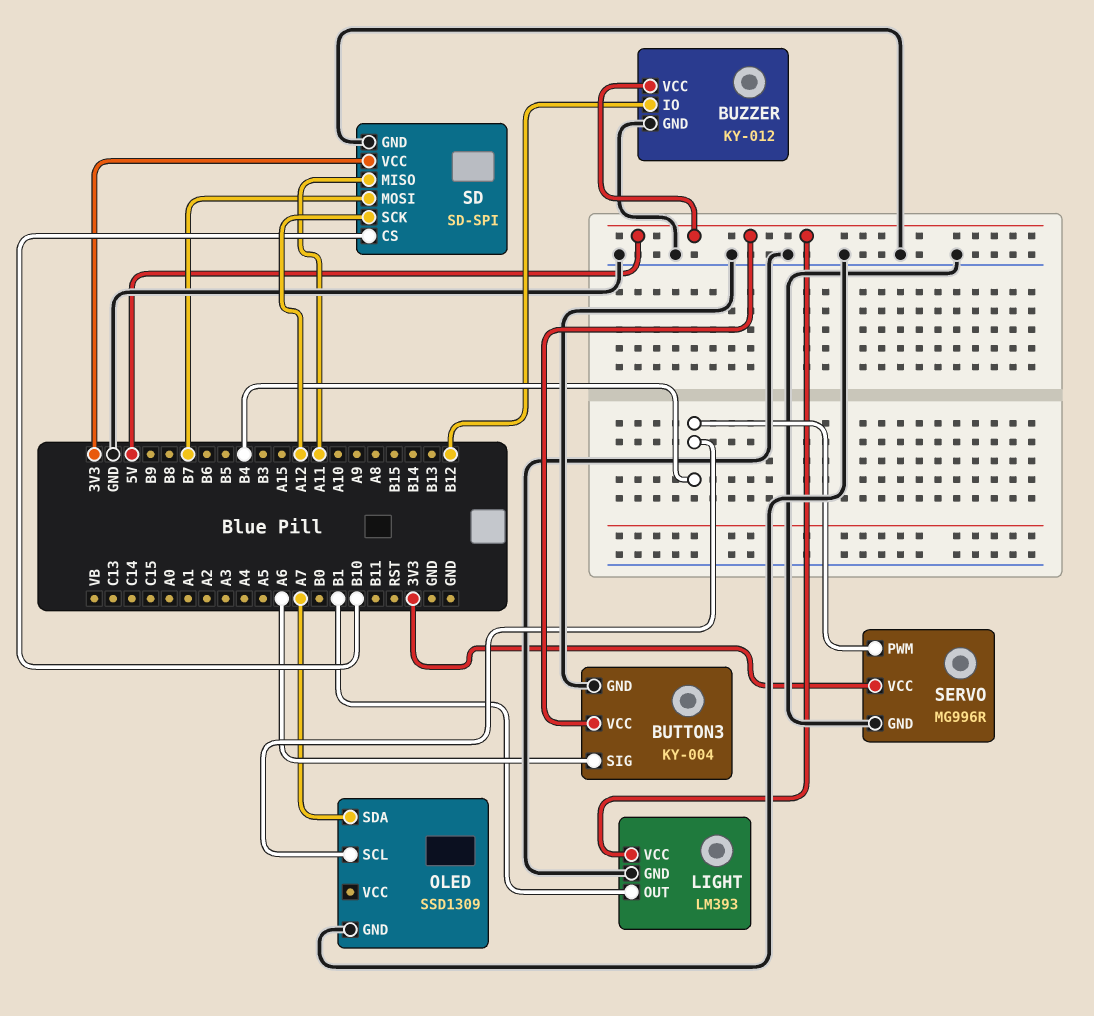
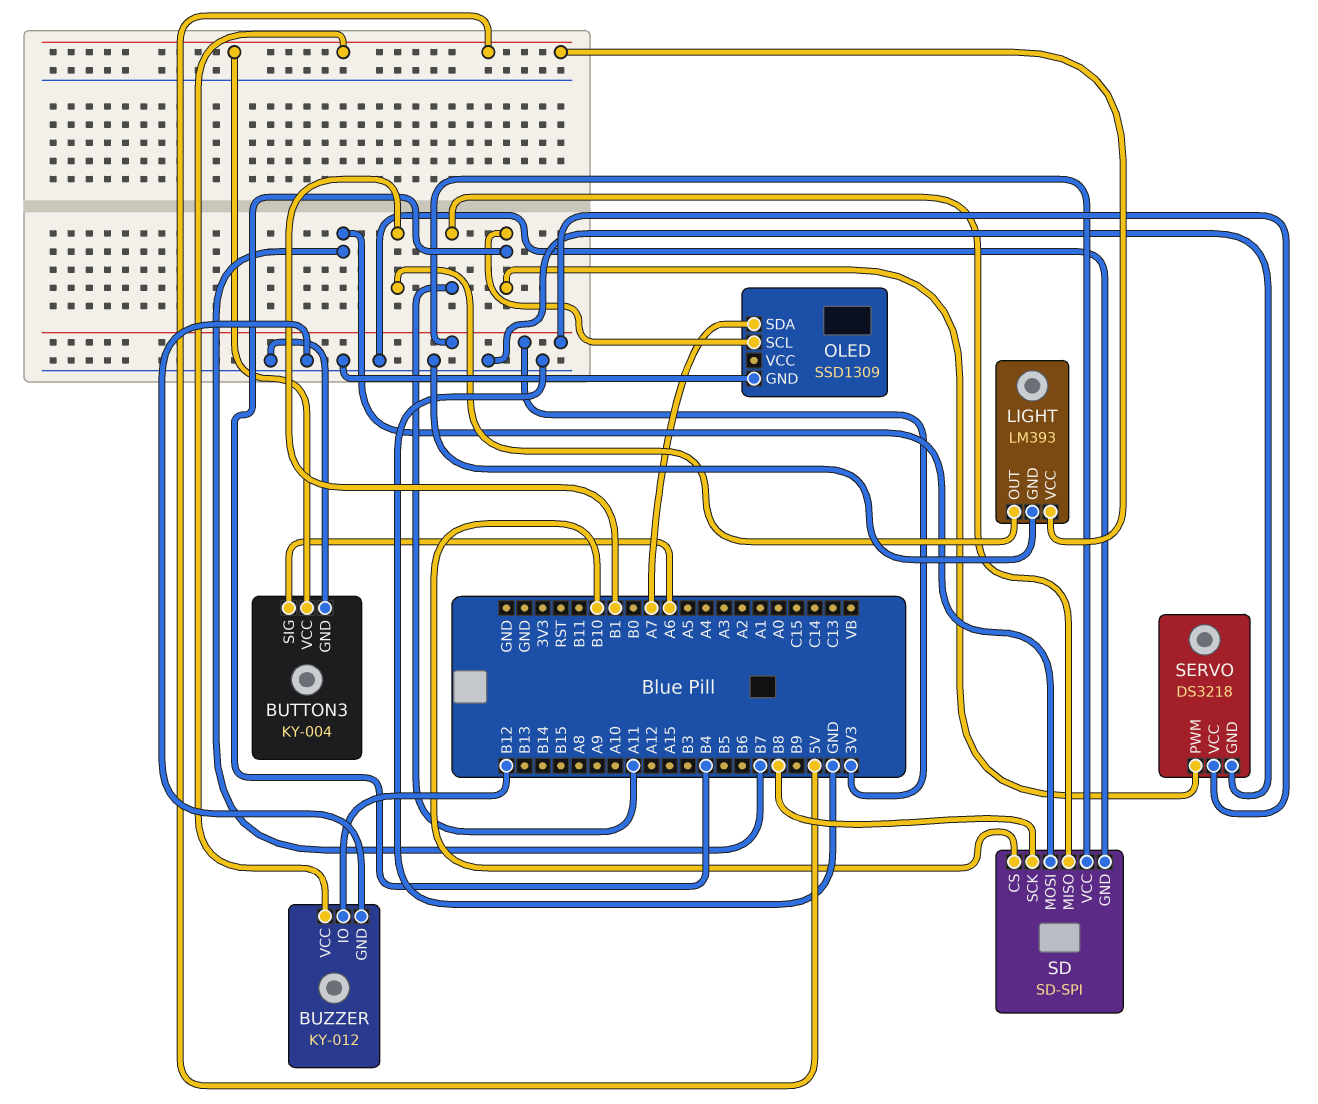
SD pin SCK: A12 -> B8
SERVO: MG996R -> DS3218

